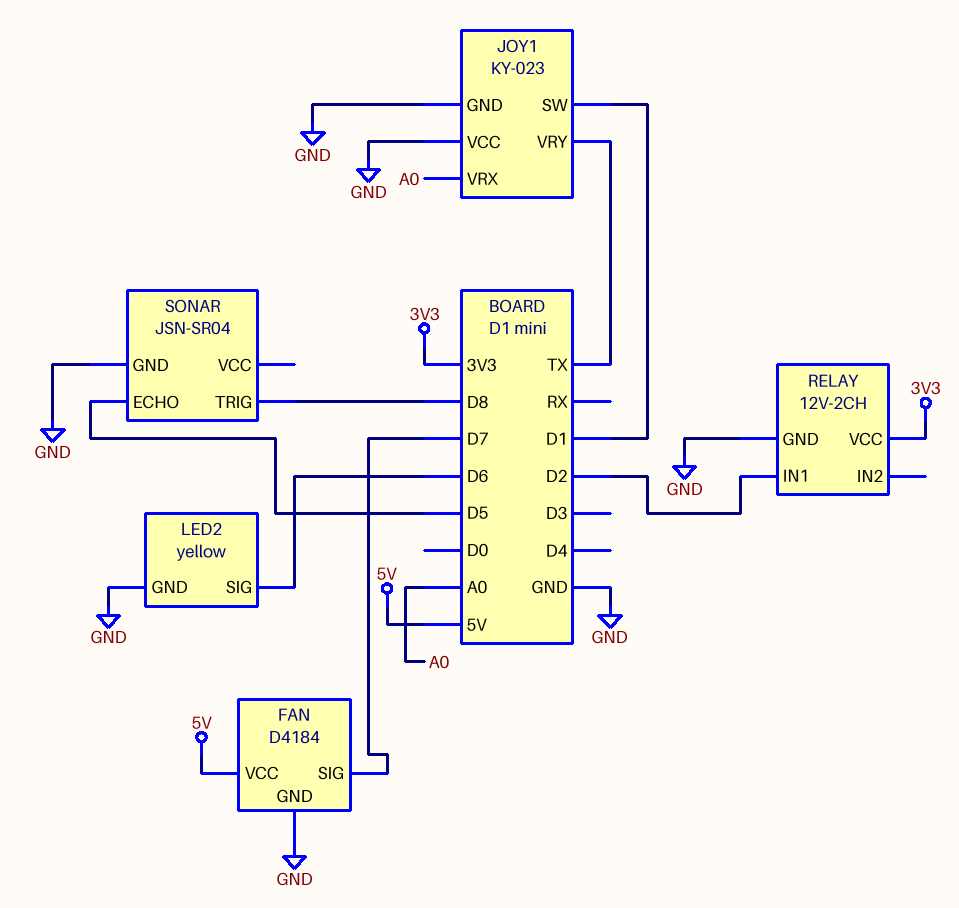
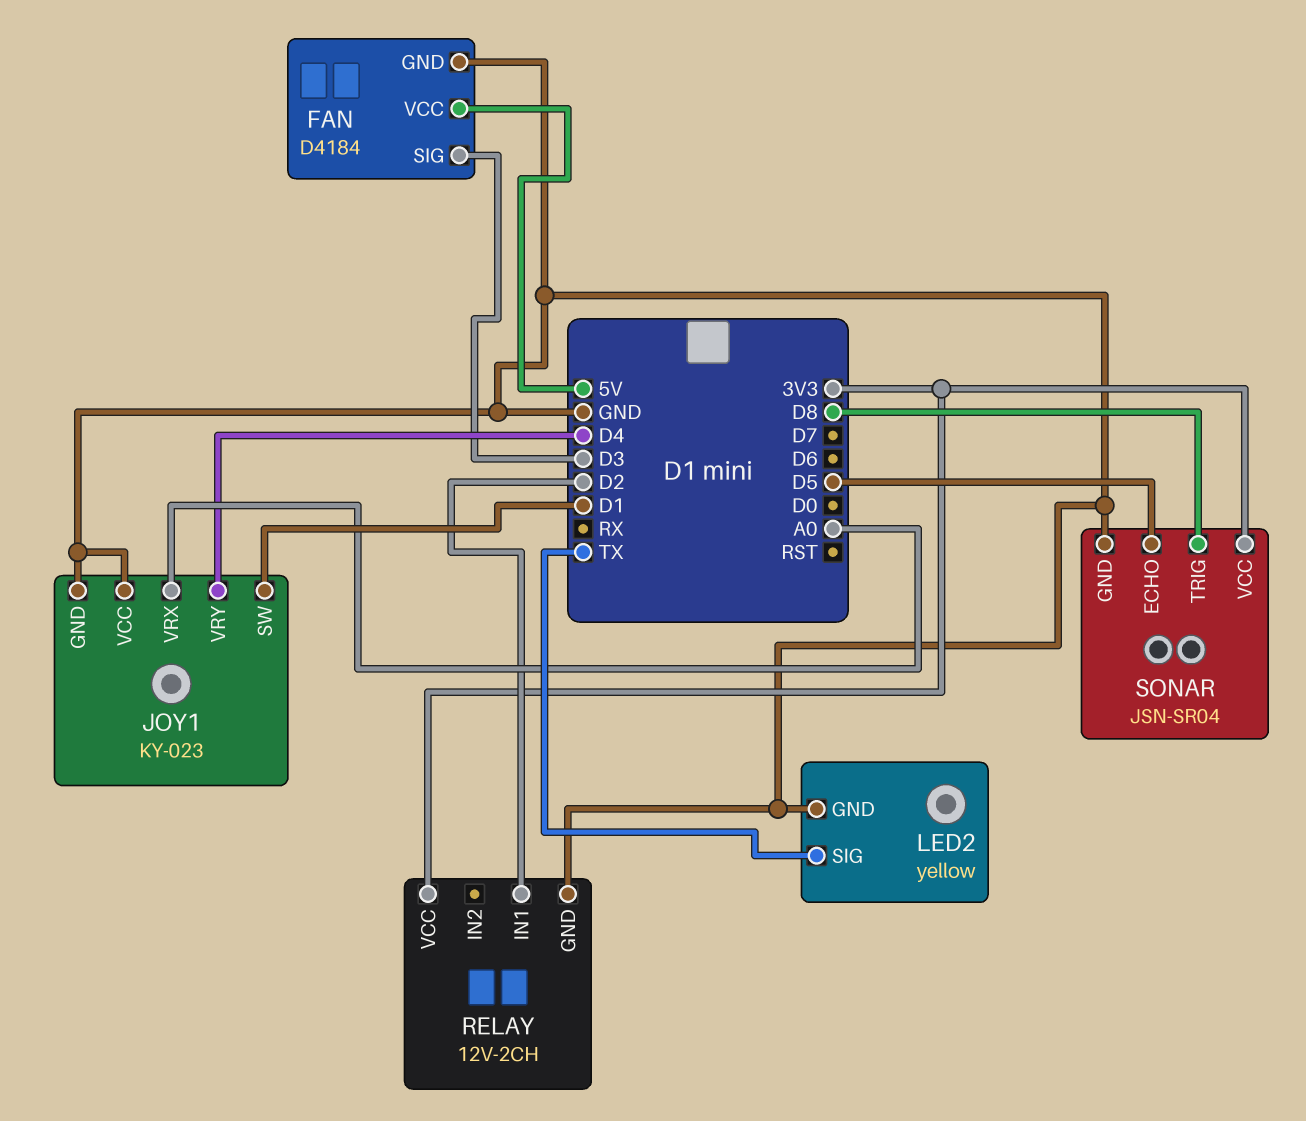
FAN pin SIG: D7 -> D3
JOY1 pin VRY: TX -> D4
LED2 pin SIG: D6 -> TX
SONAR pin VCC: none -> 3V3

